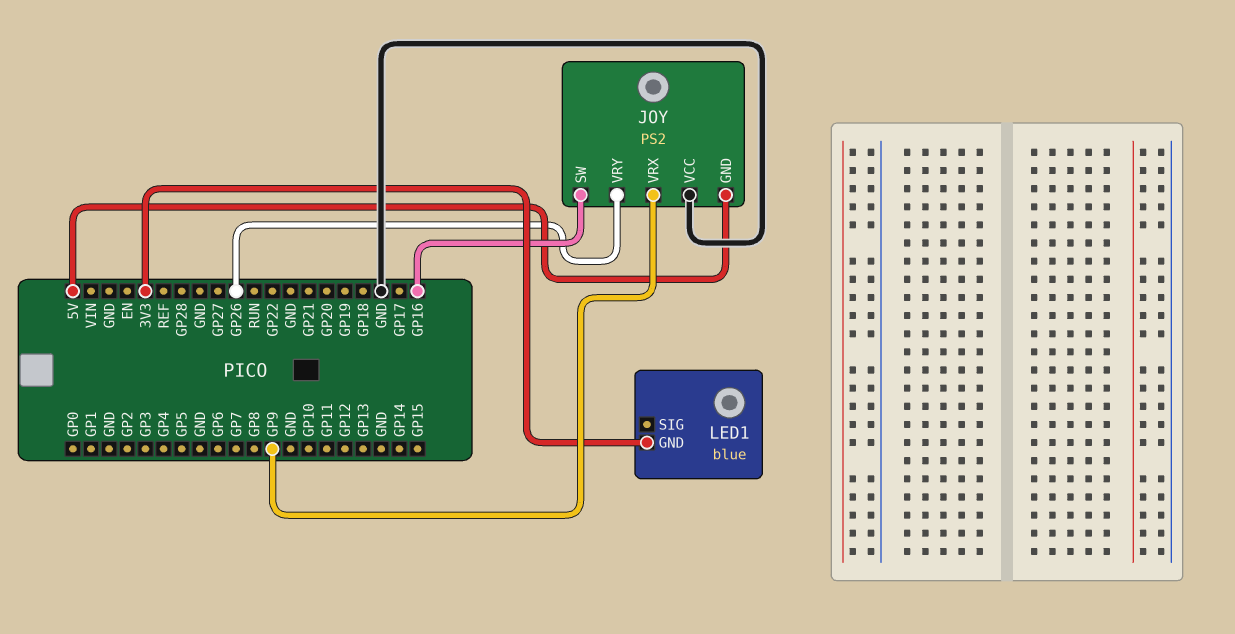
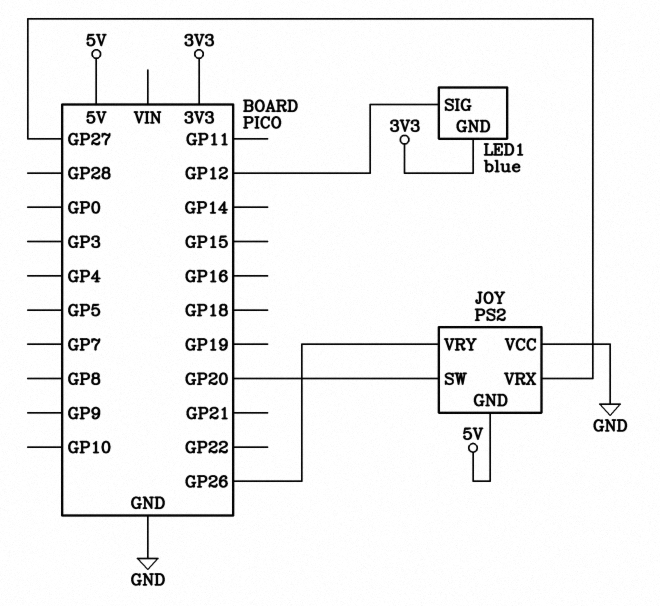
JOY pin SW: GP16 -> GP20
JOY pin VRX: GP9 -> GP27
LED1 pin SIG: none -> GP12

